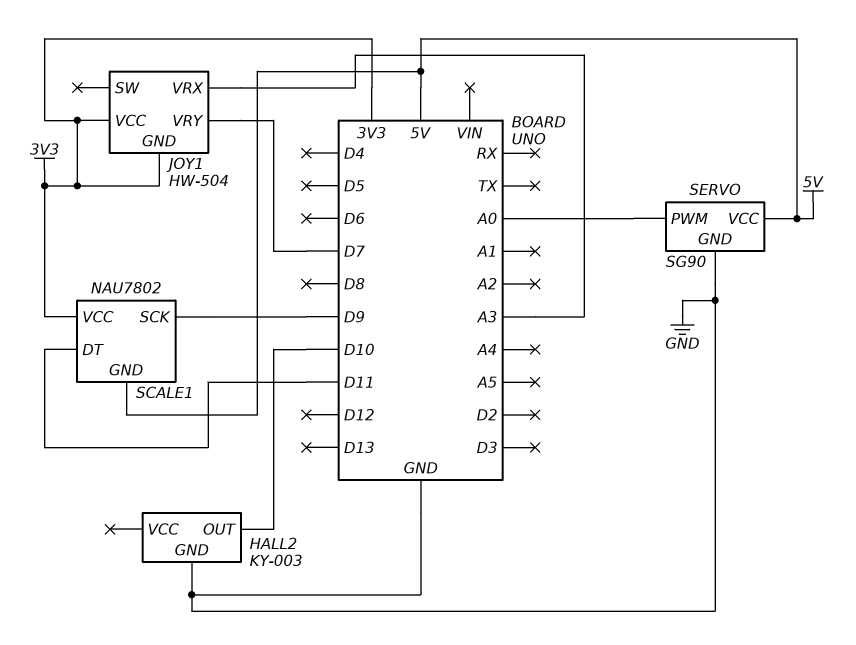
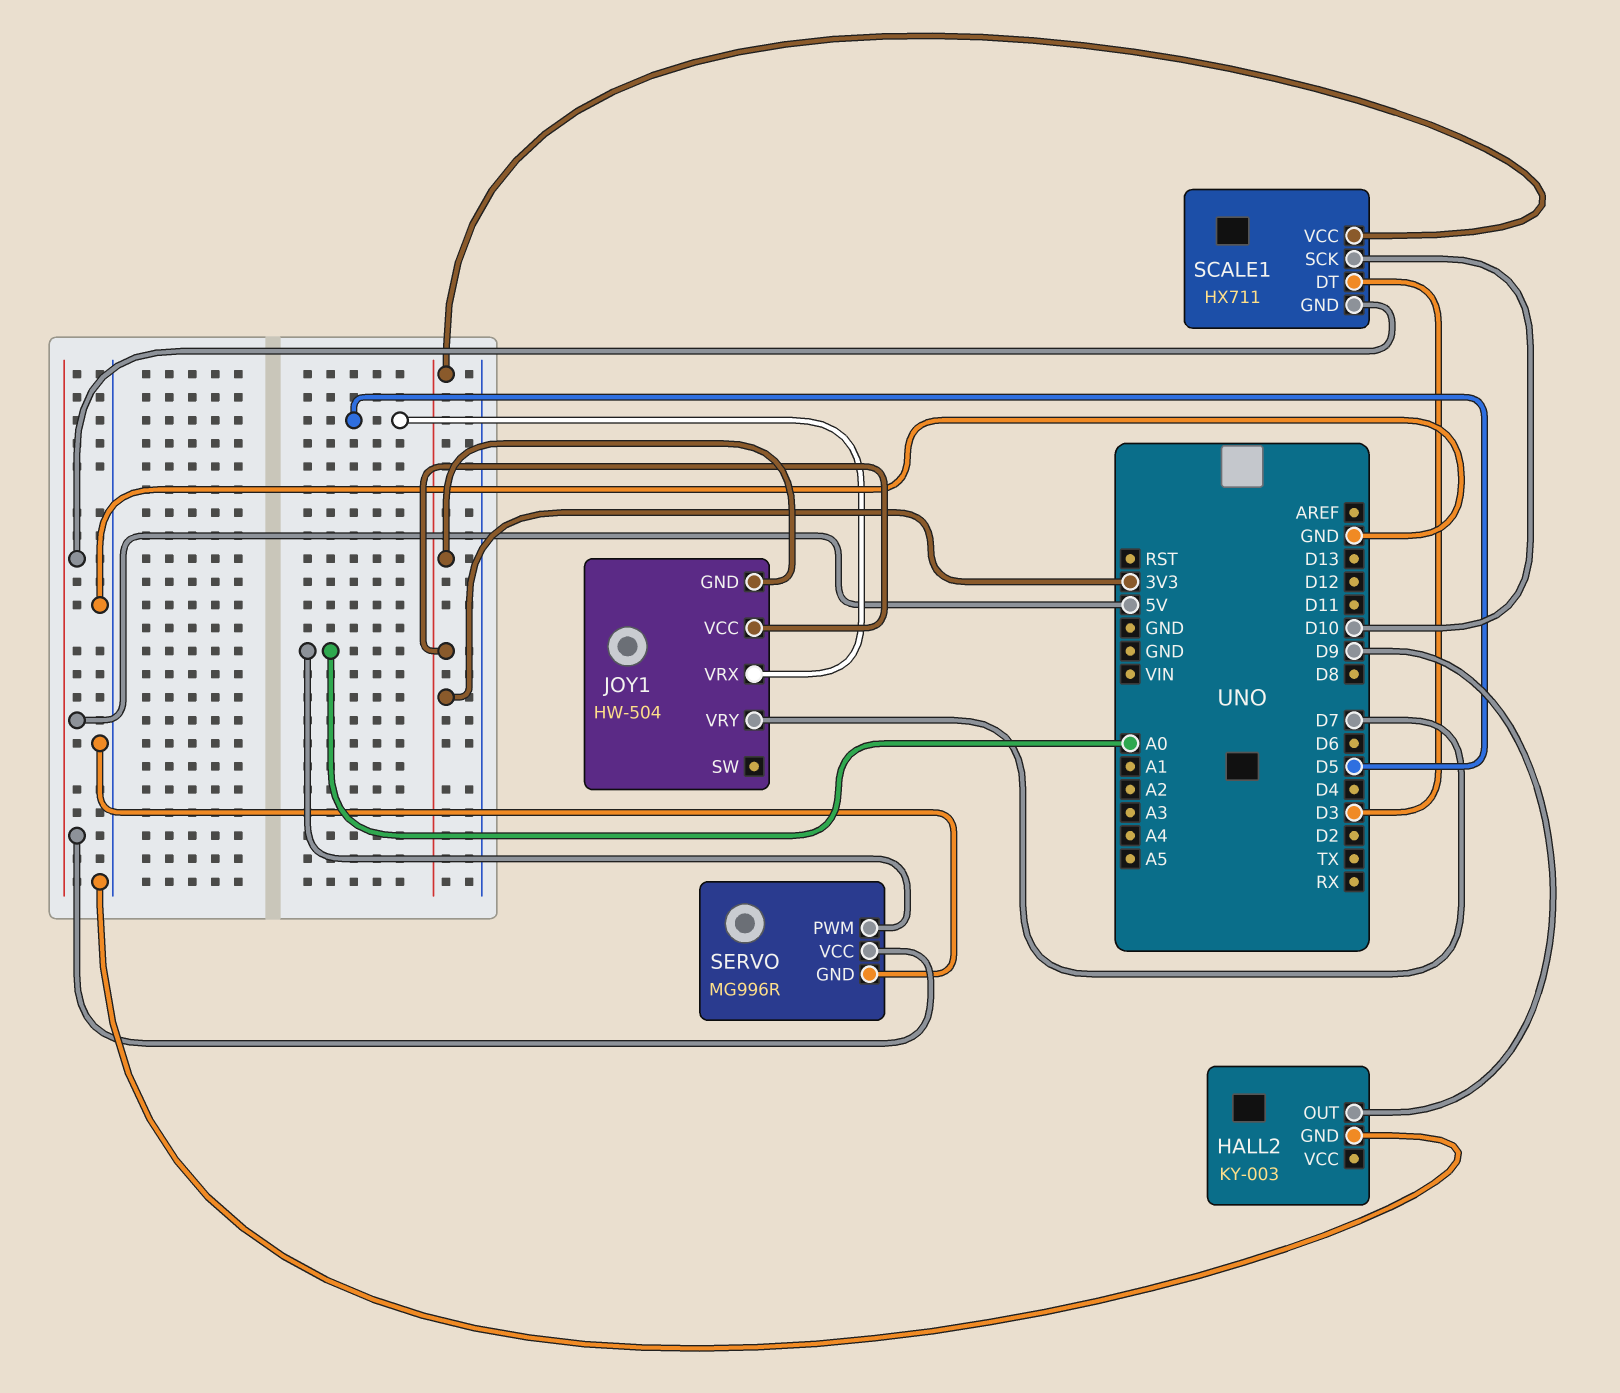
HALL2 pin OUT: D10 -> D9
JOY1 pin VRX: A3 -> D5
SCALE1: NAU7802 -> HX711
SCALE1 pin DT: D11 -> D3
SCALE1 pin SCK: D9 -> D10
SERVO: SG90 -> MG996R

